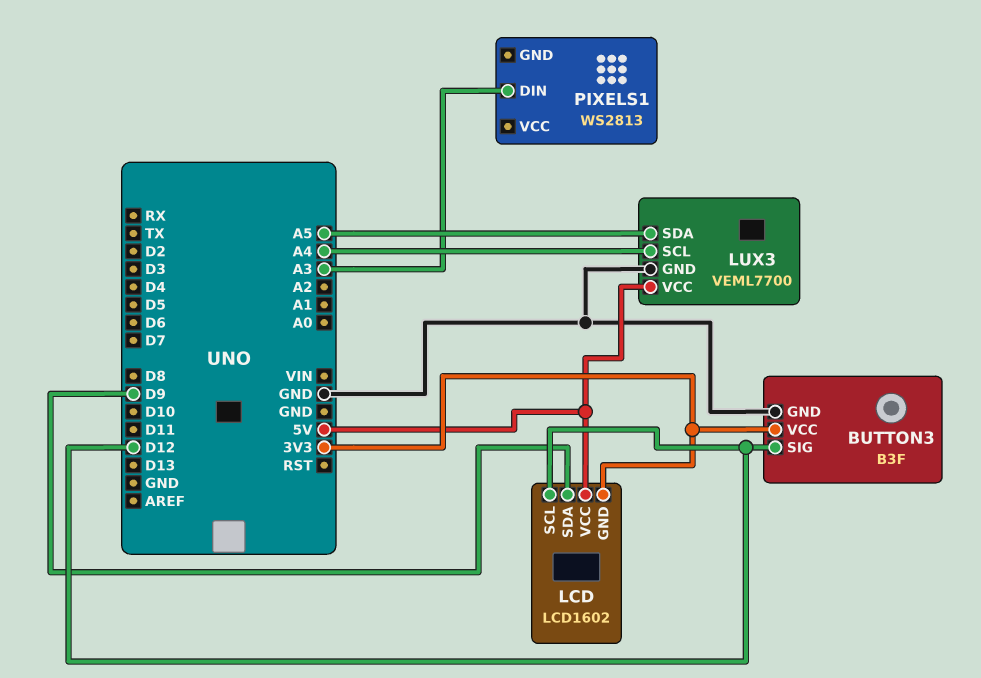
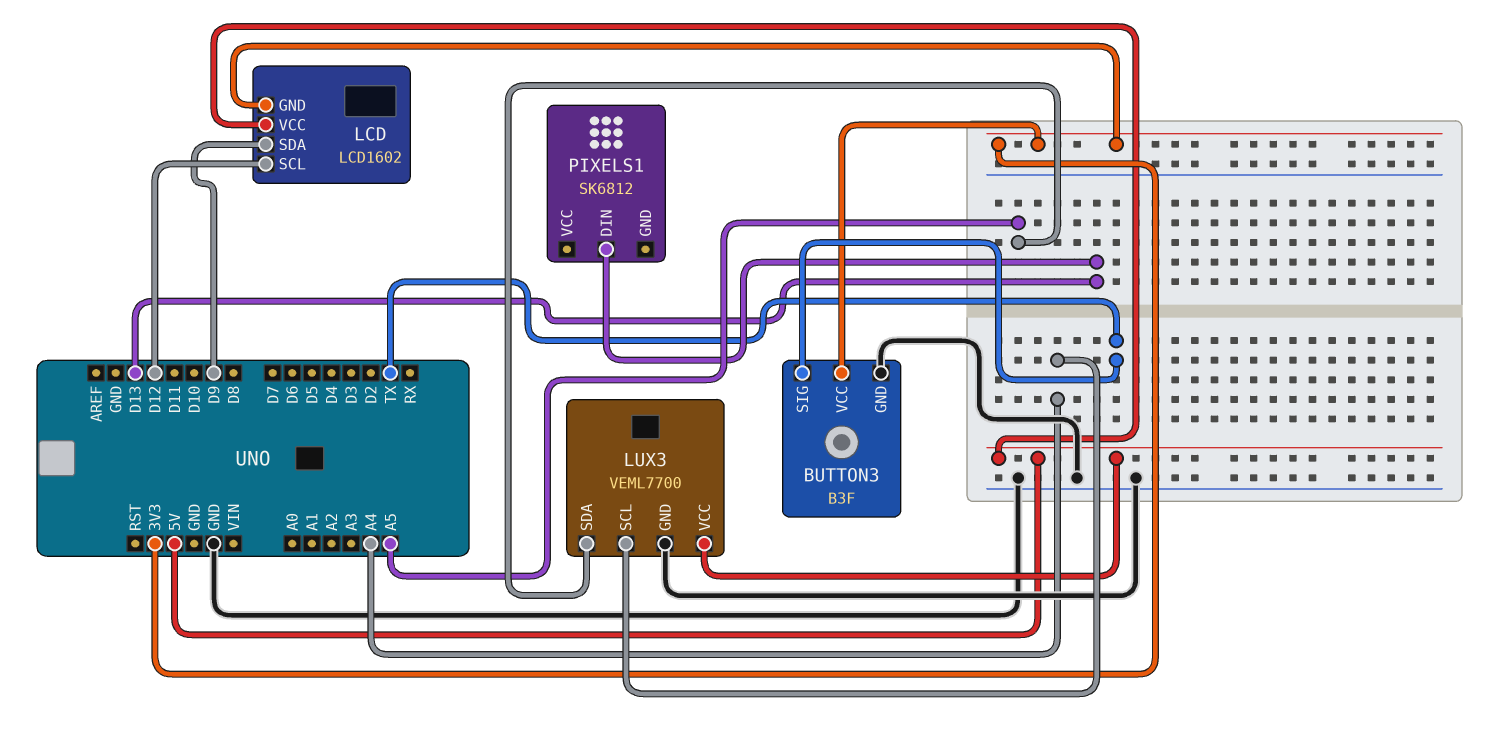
BUTTON3 pin SIG: D12 -> TX
PIXELS1: WS2813 -> SK6812
PIXELS1 pin DIN: A3 -> D13

